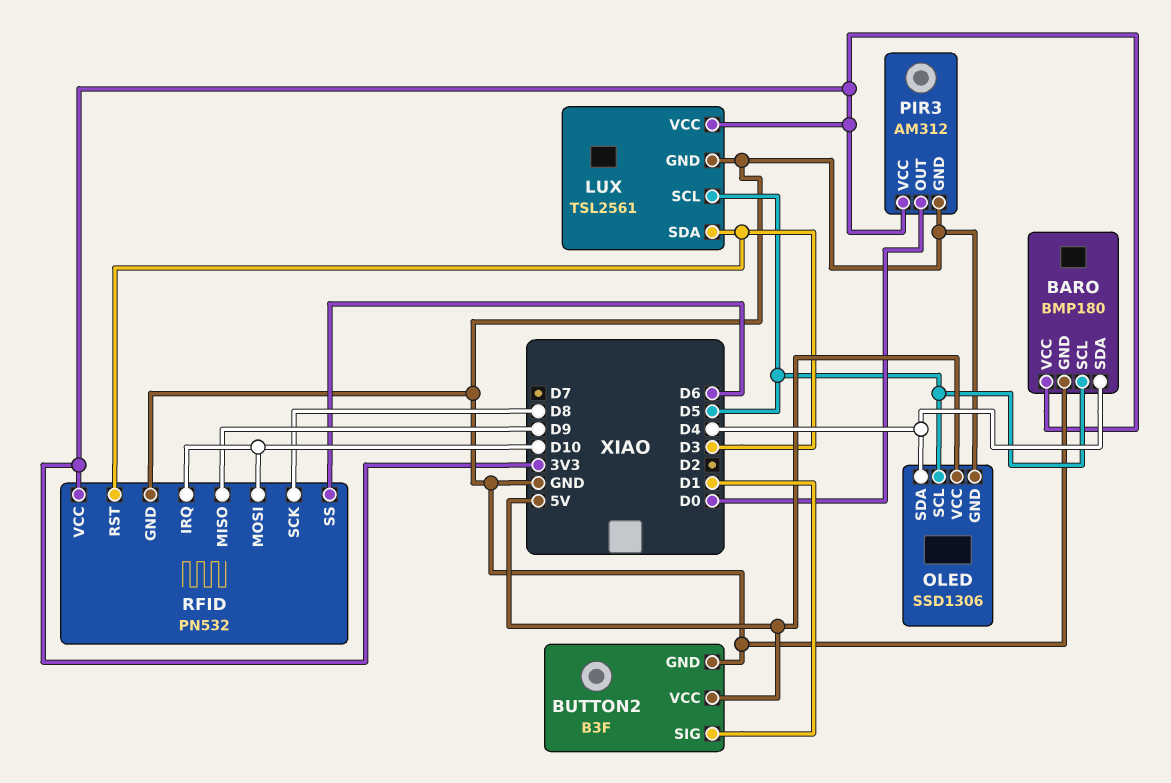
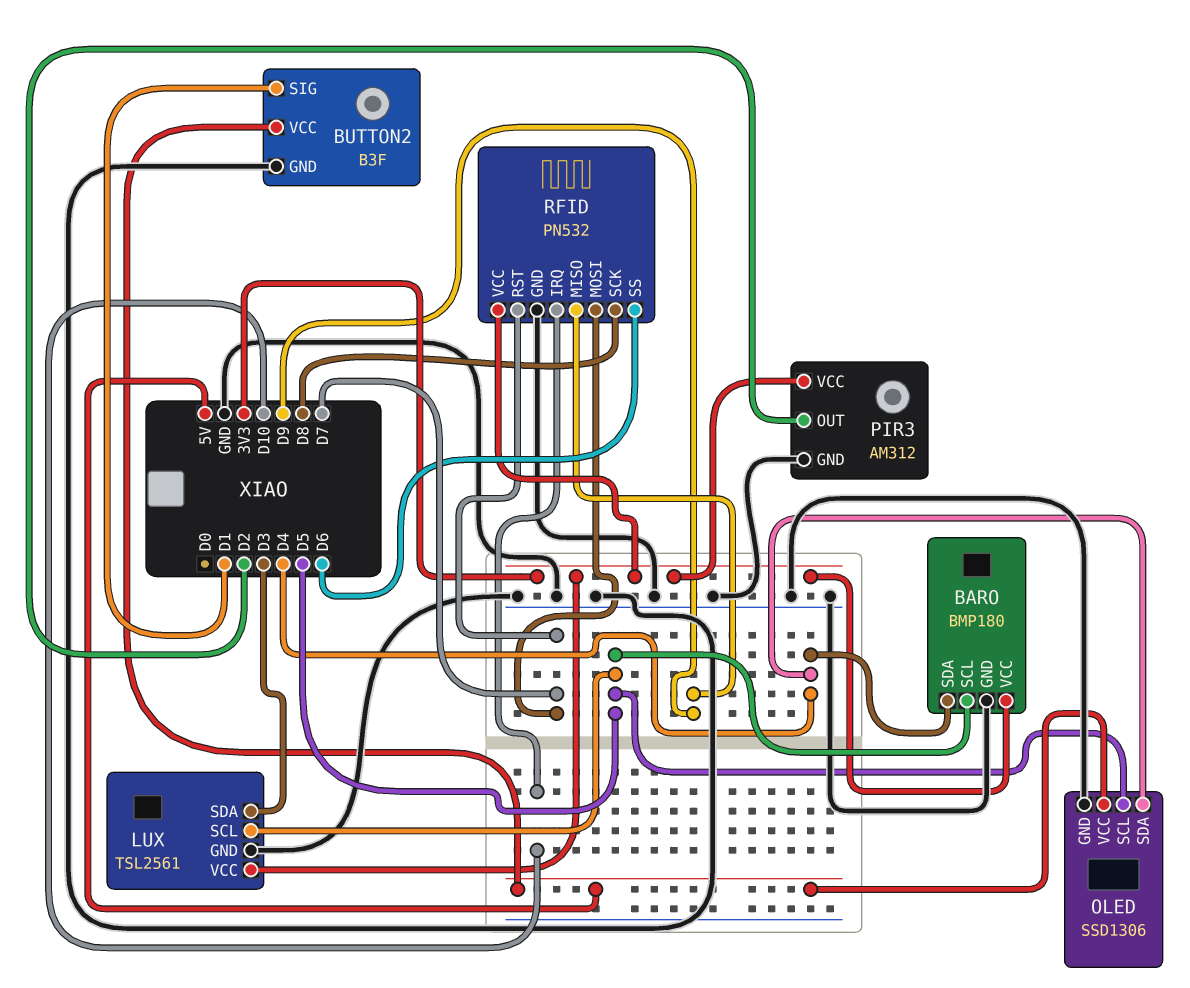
PIR3 pin OUT: D0 -> D2
RFID pin MOSI: D10 -> D7
RFID pin RST: D3 -> D7

